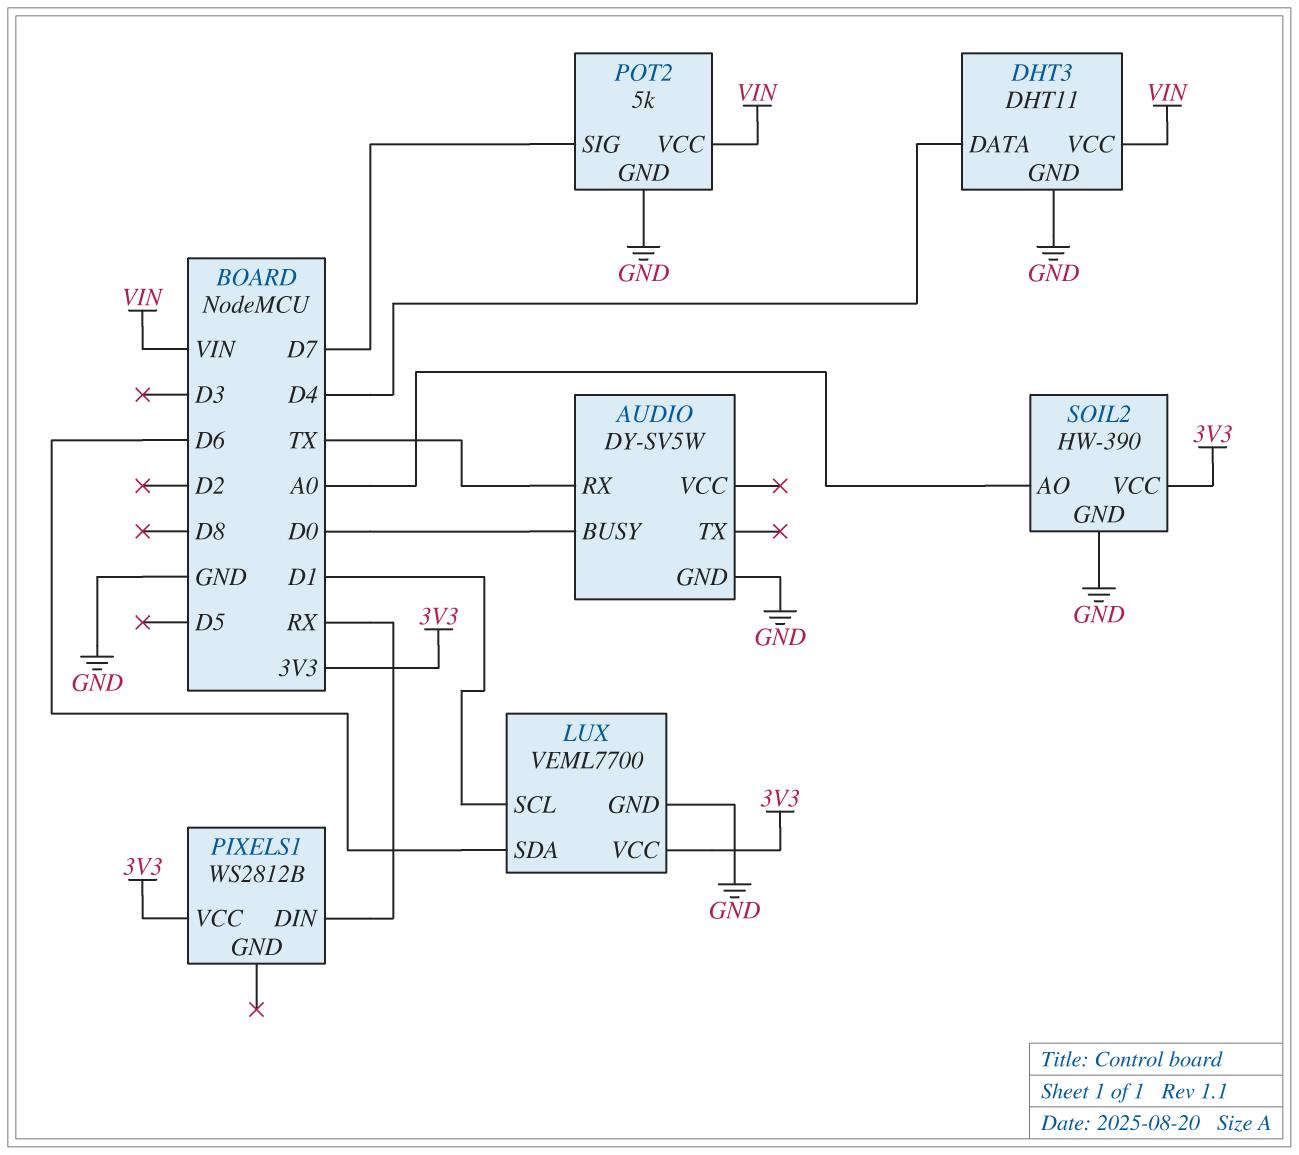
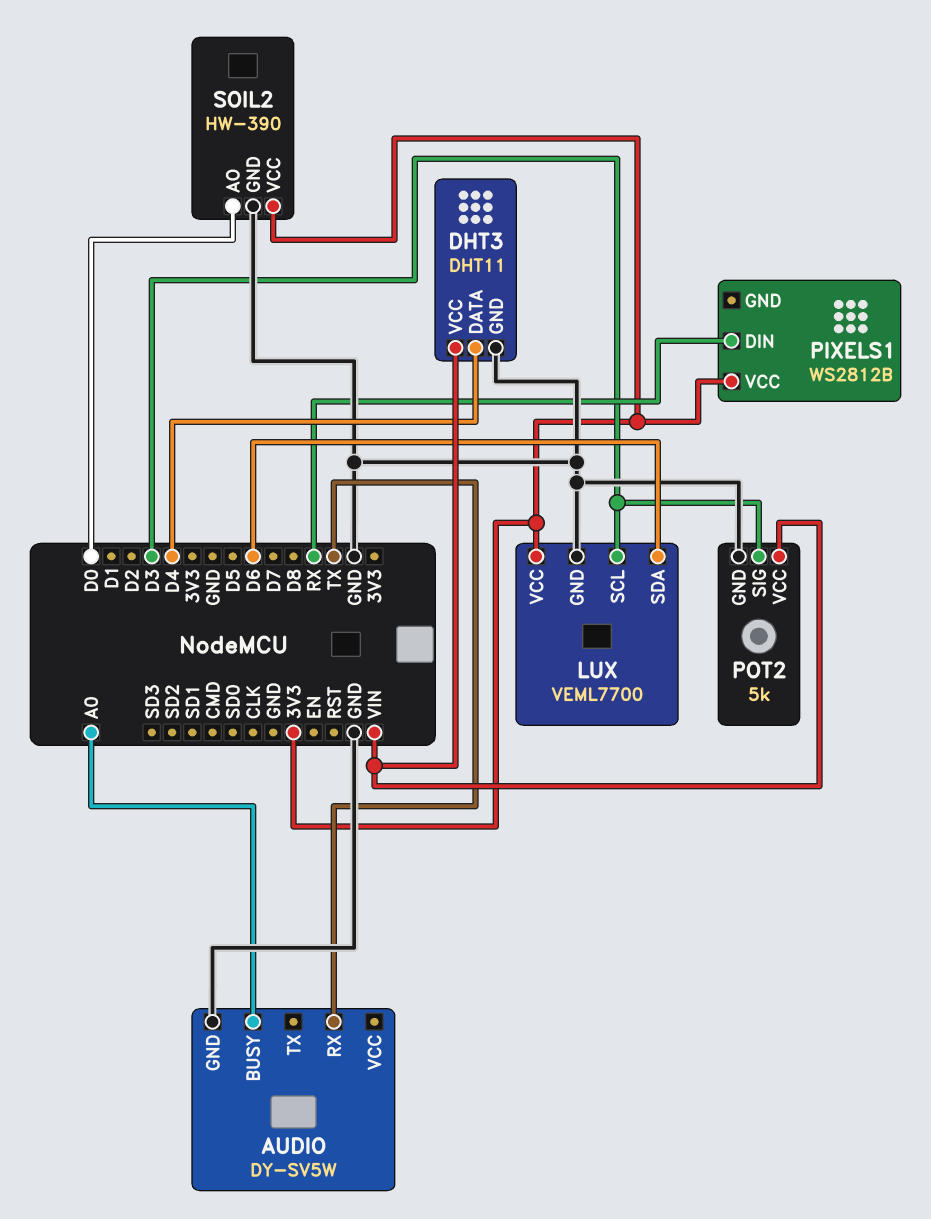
AUDIO pin BUSY: D0 -> A0
LUX pin SCL: D1 -> D3
POT2 pin SIG: D7 -> D3
SOIL2 pin AO: A0 -> D0

